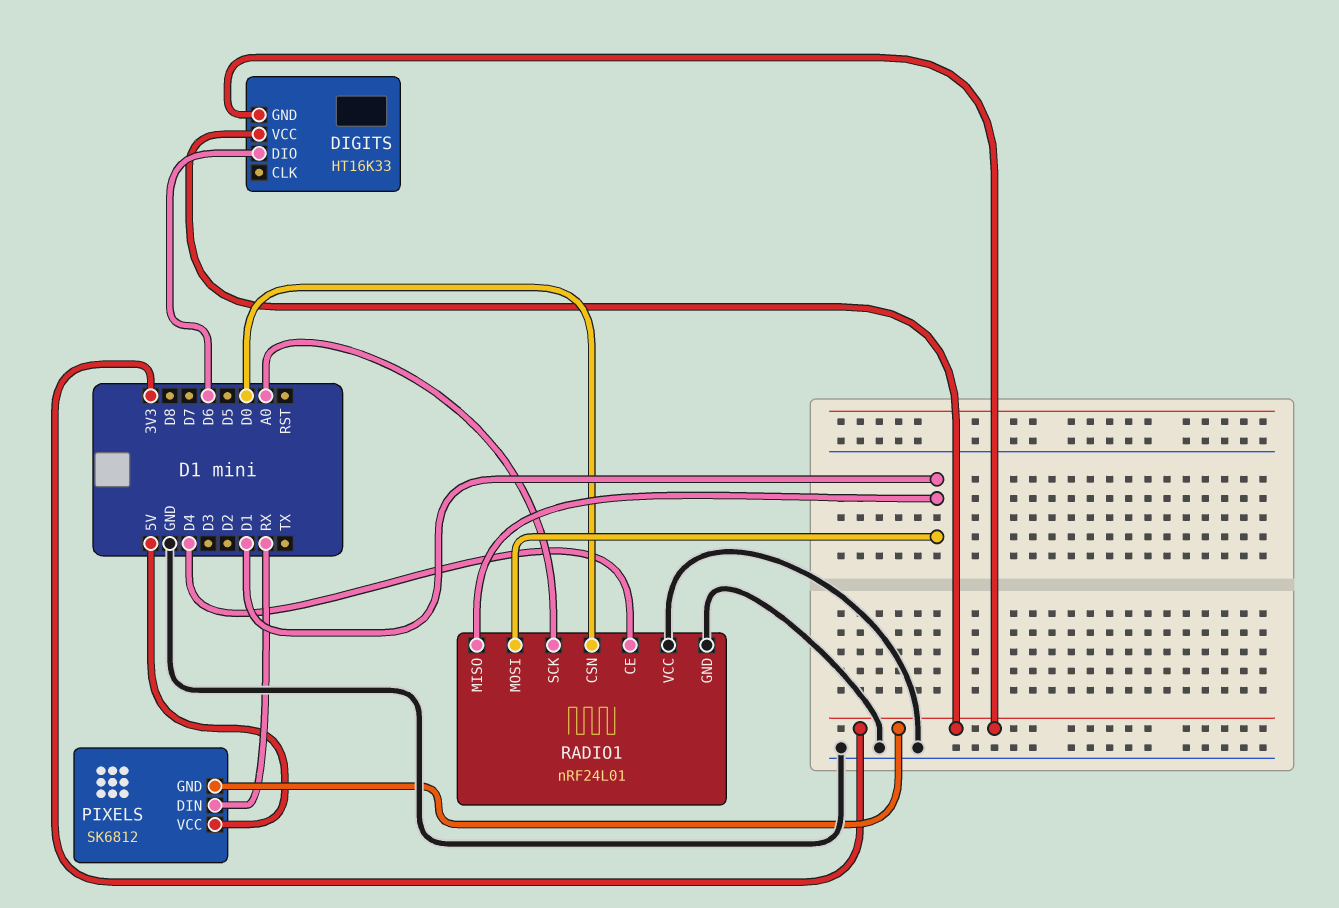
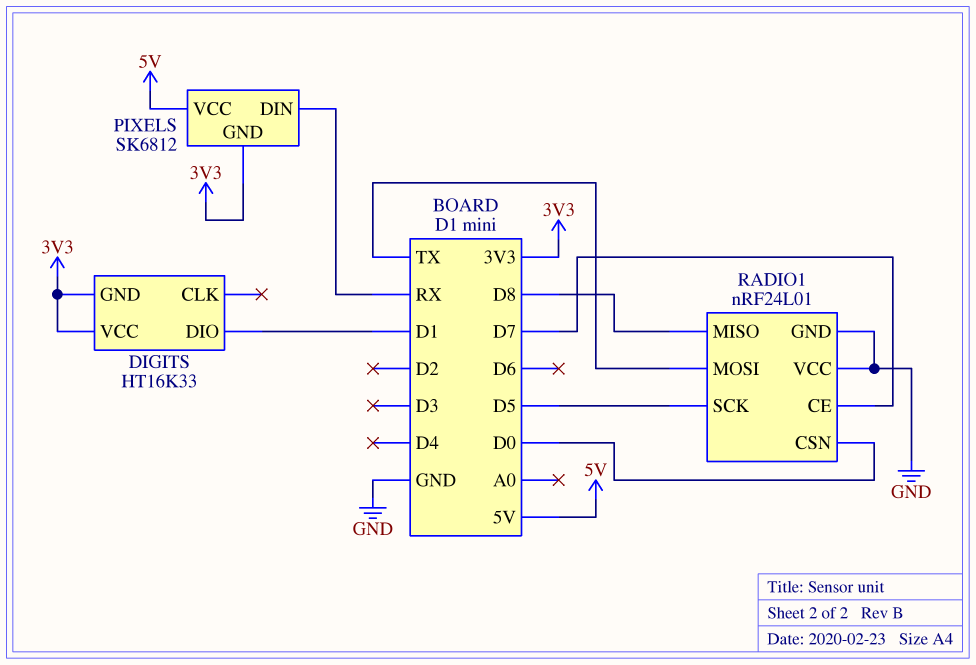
DIGITS pin DIO: D6 -> D1
RADIO1 pin CE: D4 -> D7
RADIO1 pin MISO: D1 -> D8
RADIO1 pin MOSI: D1 -> TX
RADIO1 pin SCK: A0 -> D5

